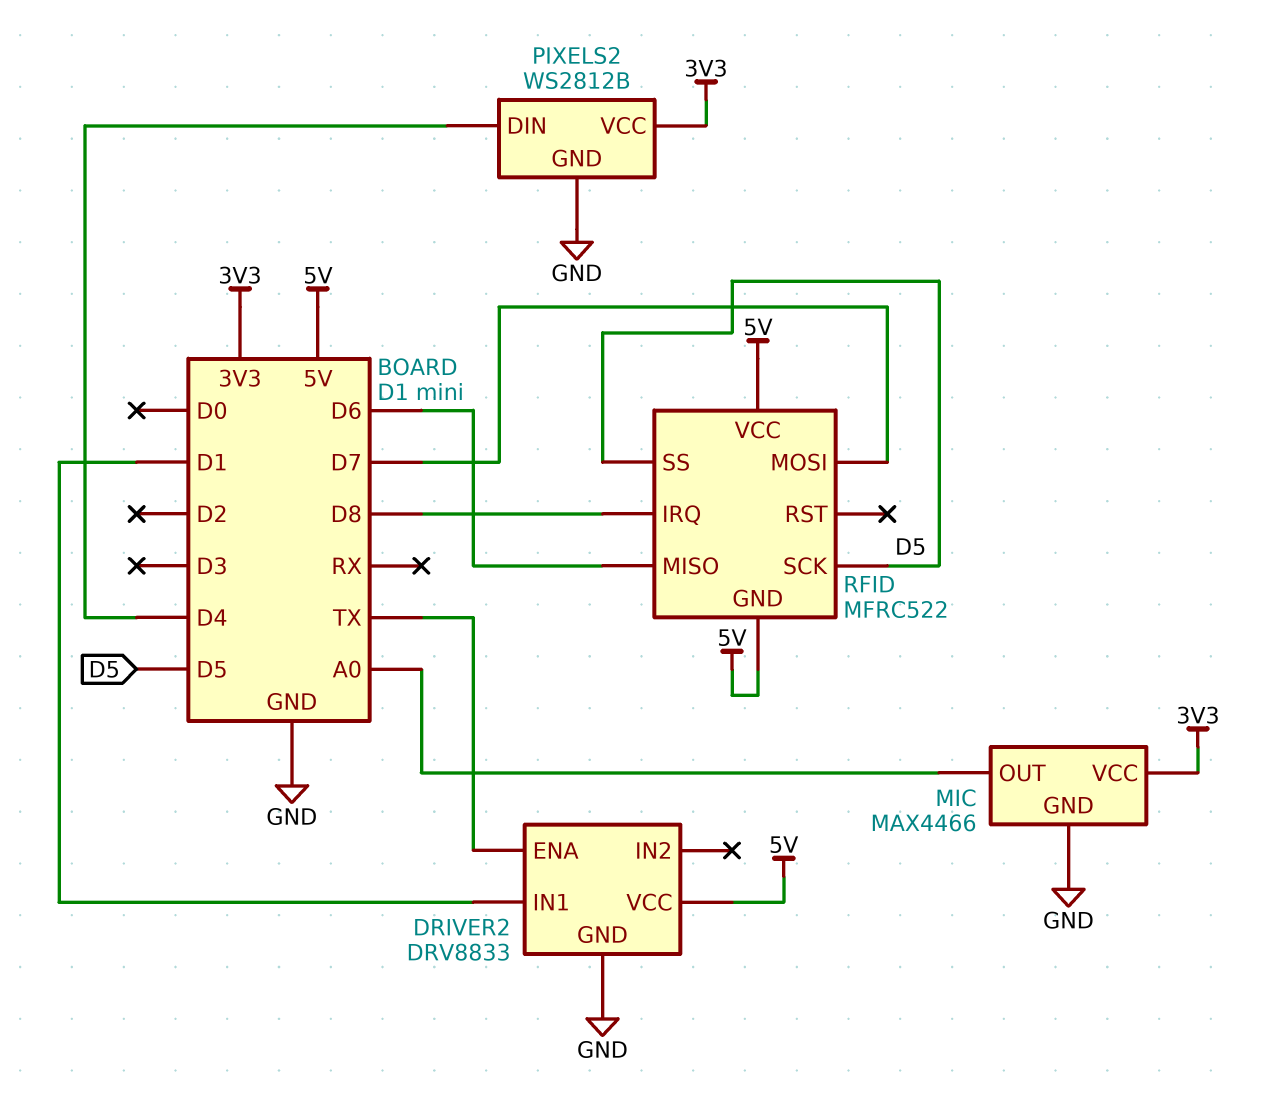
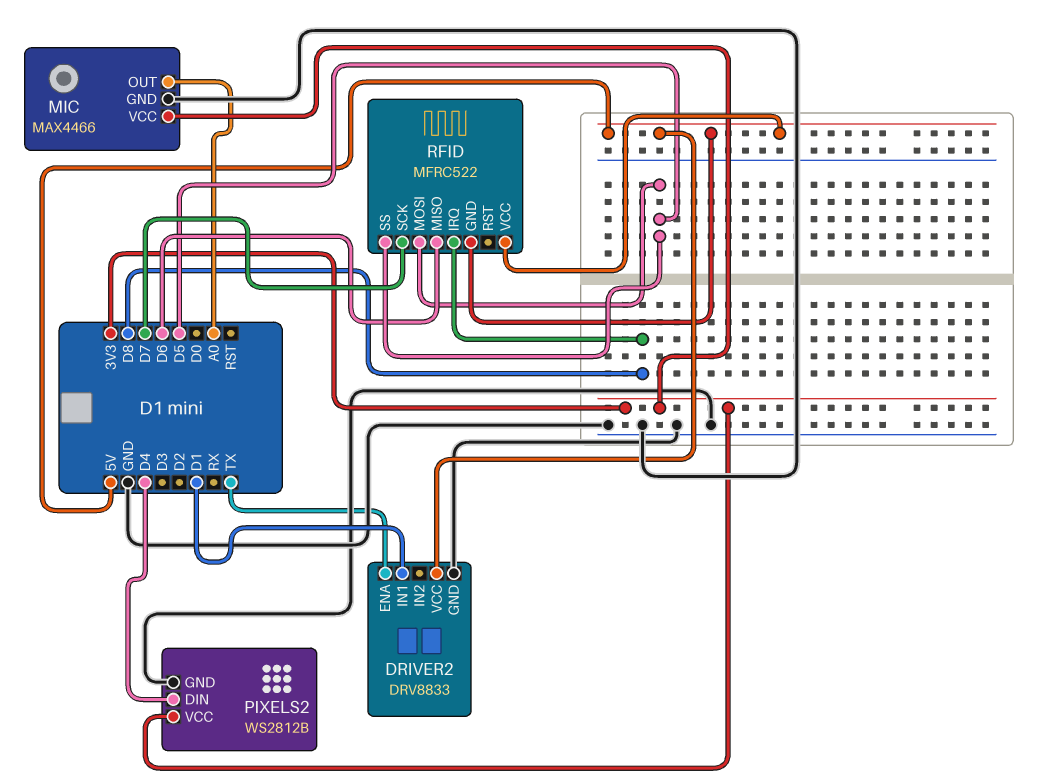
RFID pin MOSI: D7 -> D5
RFID pin SCK: D5 -> D7

